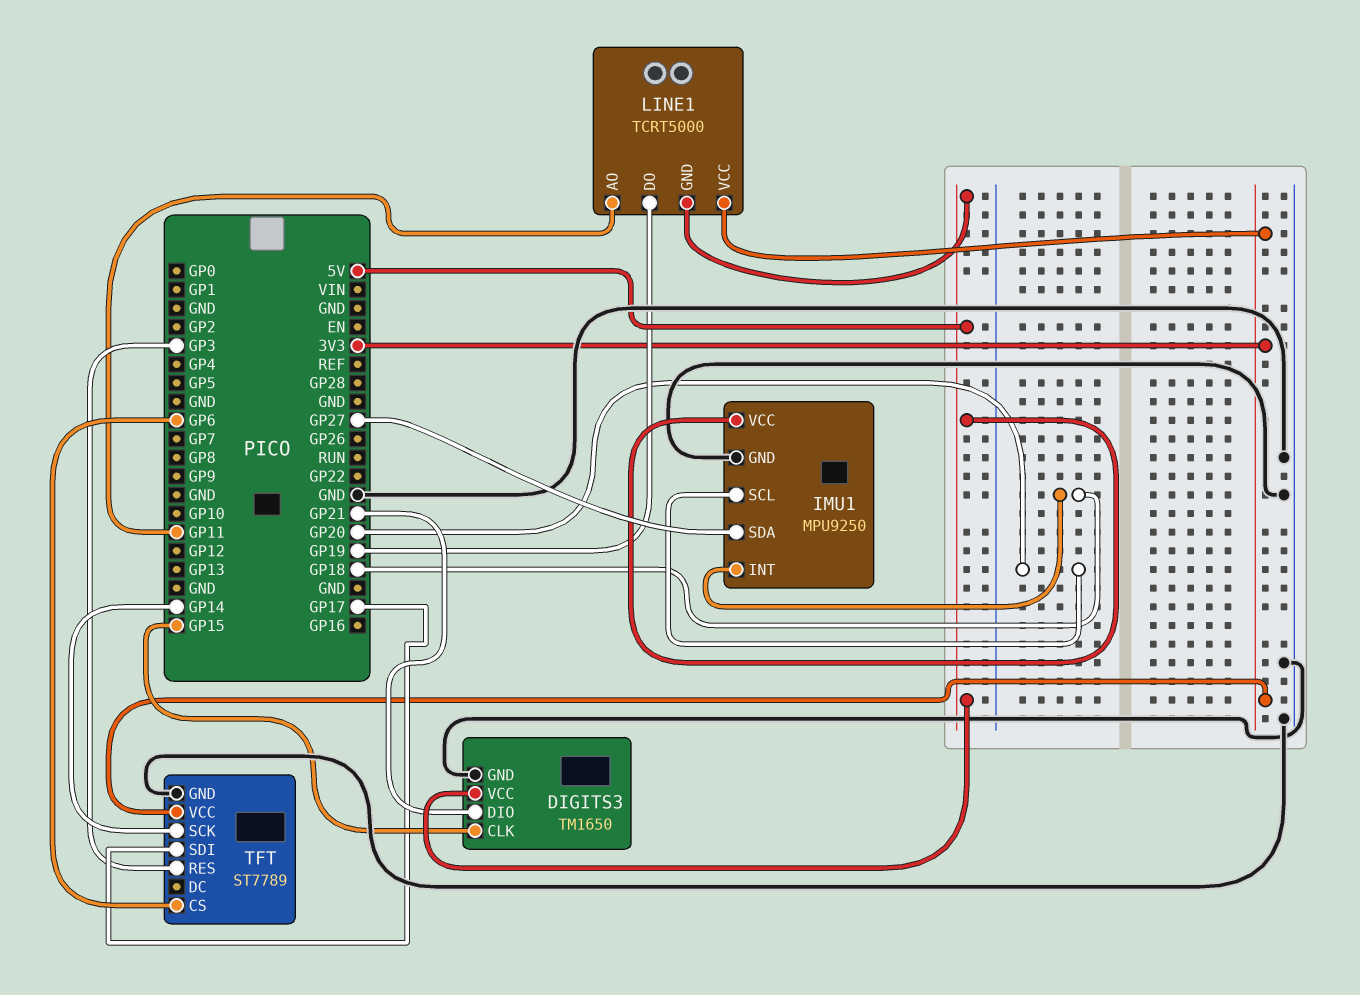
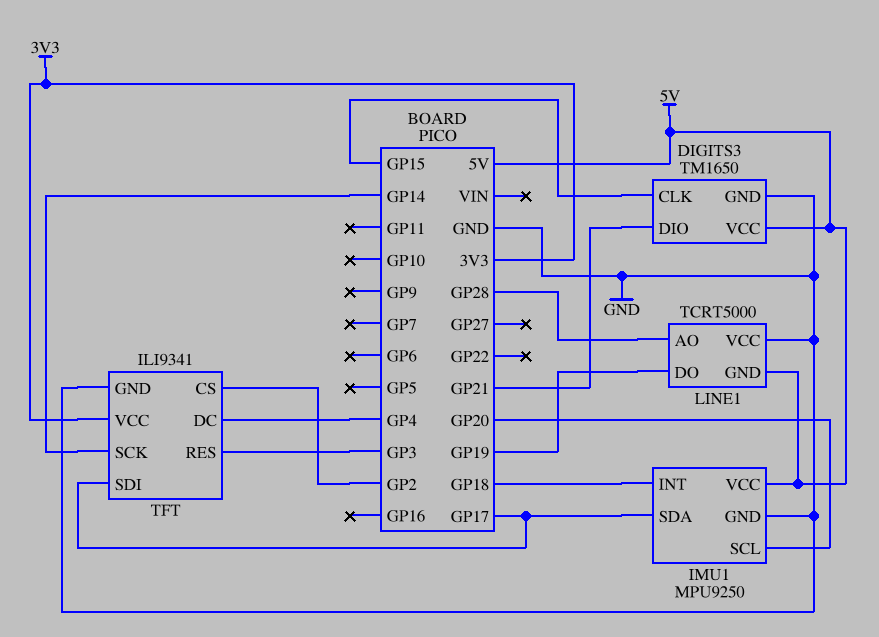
IMU1 pin SDA: GP27 -> GP17
LINE1 pin AO: GP11 -> GP28
LINE1 pin VCC: 3V3 -> GND
TFT: ST7789 -> ILI9341
TFT pin CS: GP6 -> GP2
TFT pin DC: none -> GP4

